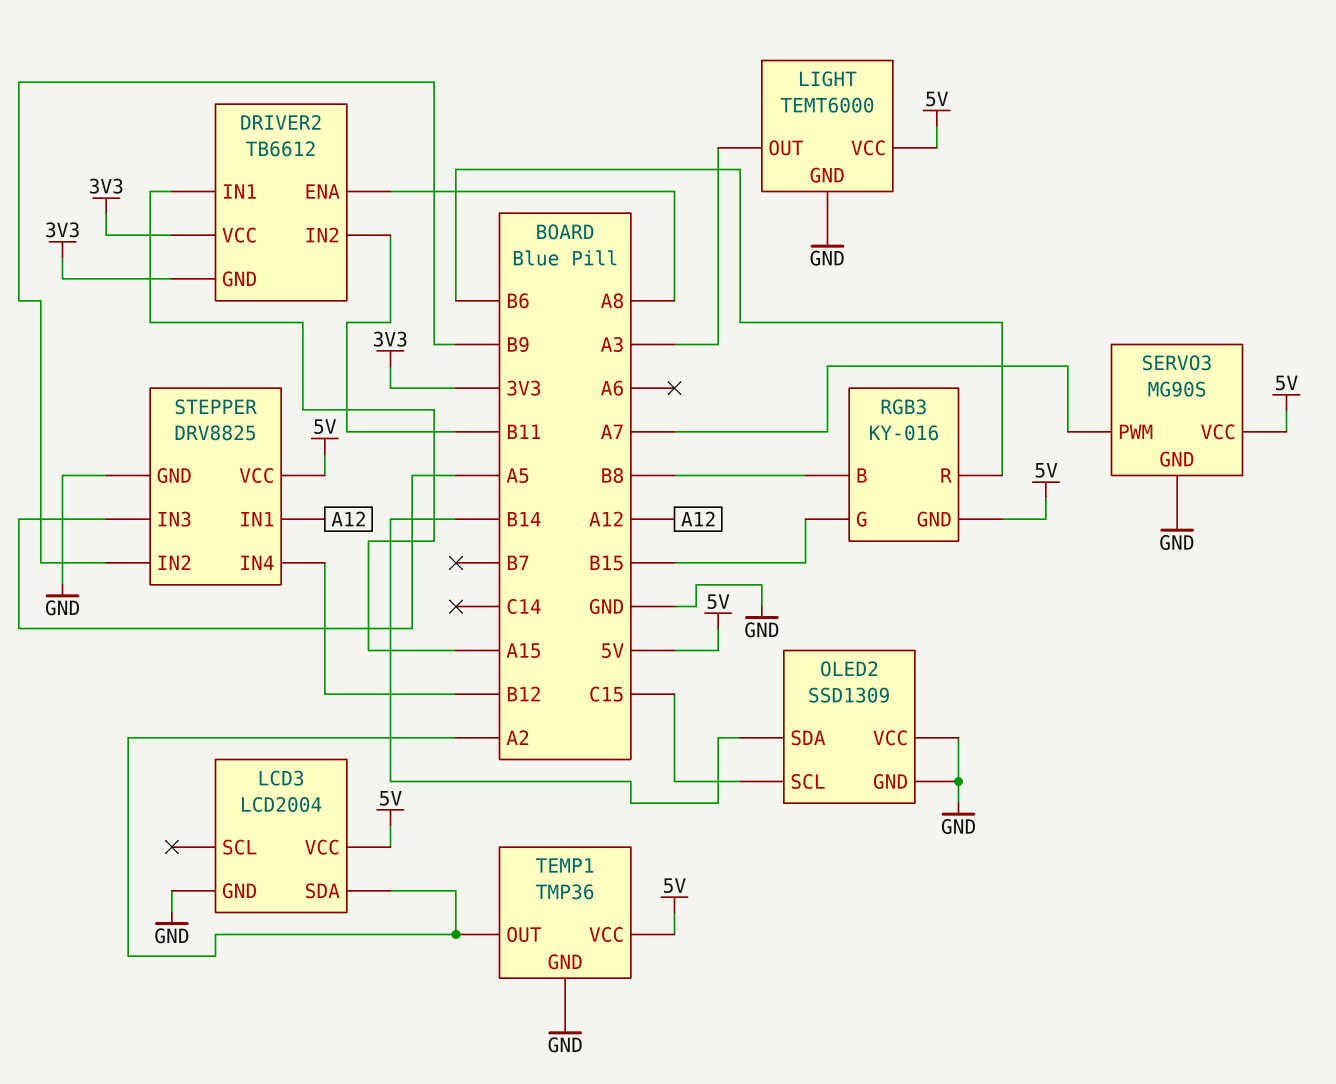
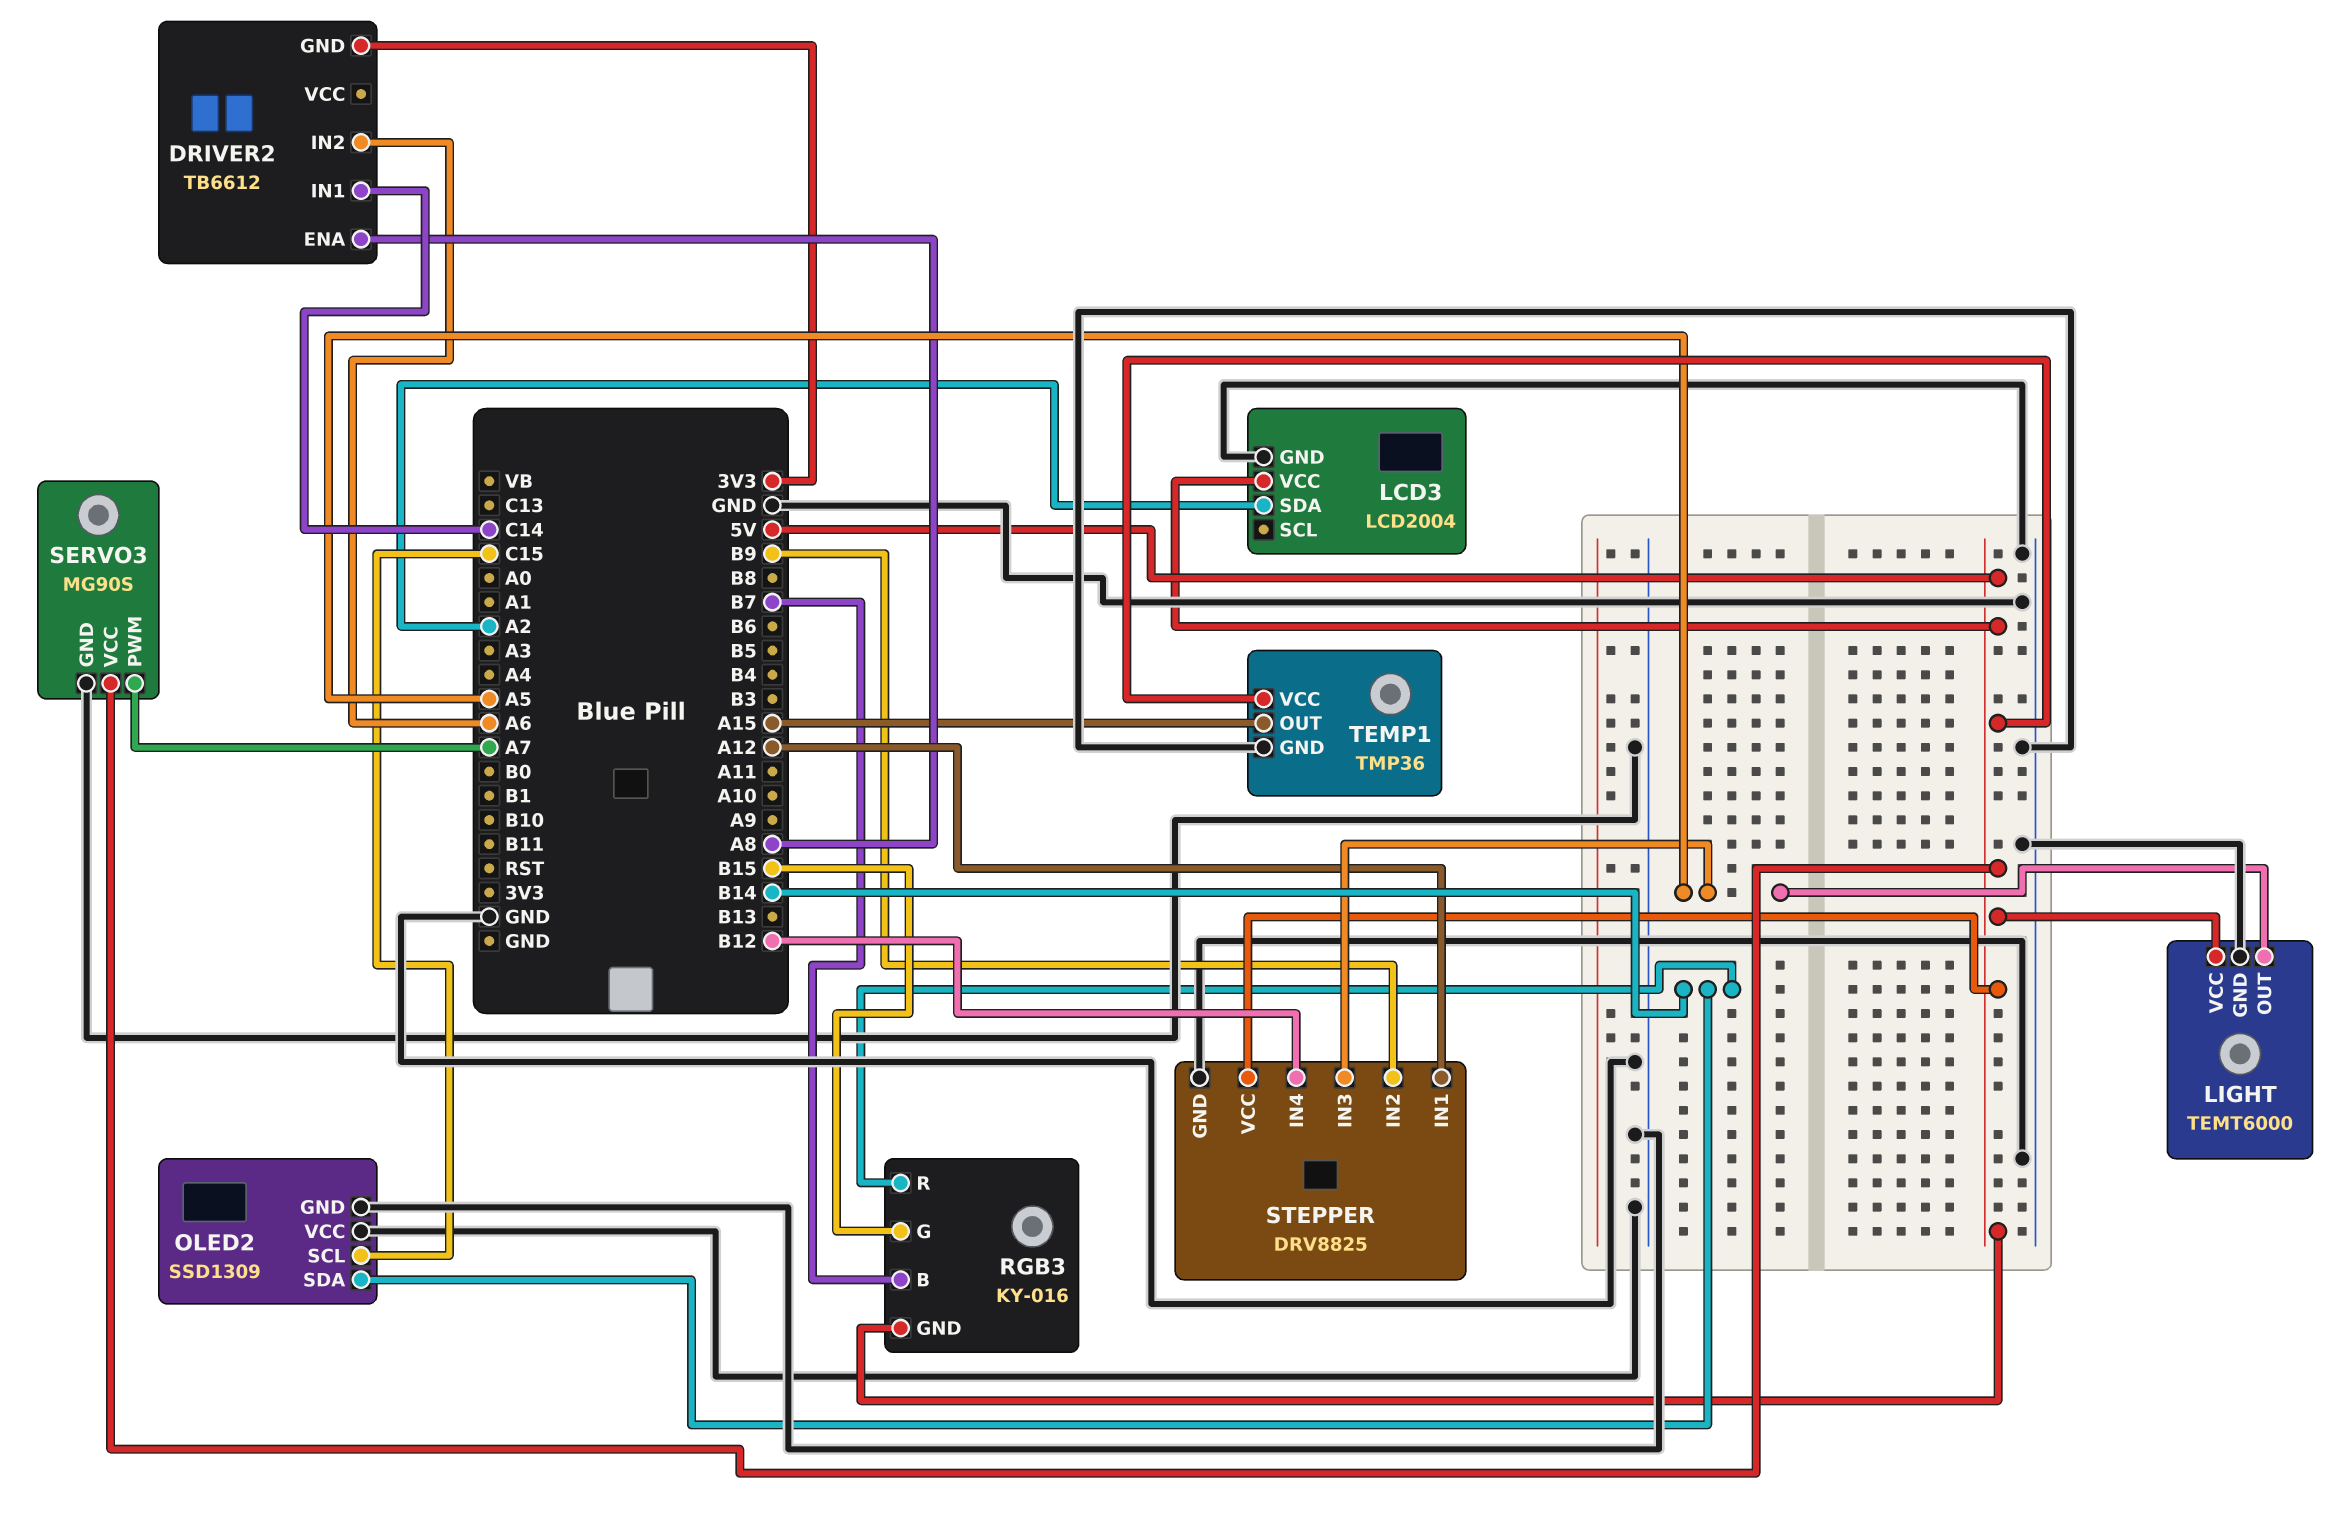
DRIVER2 pin IN1: A15 -> C14
DRIVER2 pin IN2: B11 -> A6
DRIVER2 pin VCC: 3V3 -> none
LIGHT pin OUT: A3 -> A5
RGB3 pin B: B8 -> B7
RGB3 pin R: B6 -> B14
TEMP1 pin OUT: A2 -> A15

